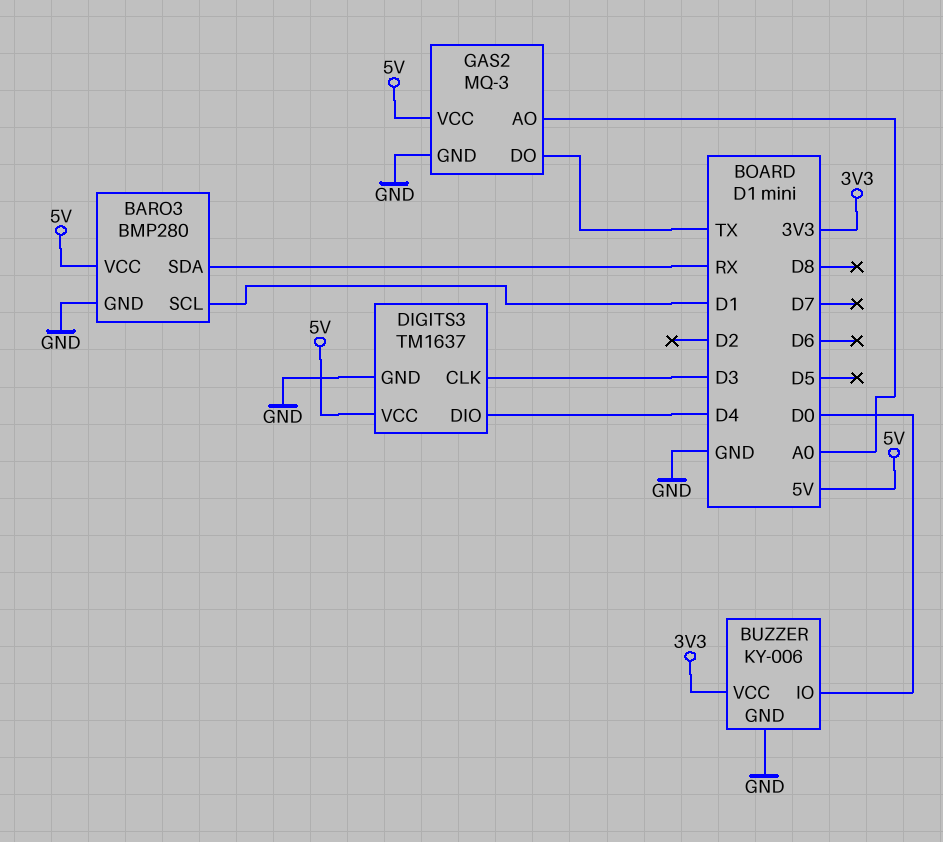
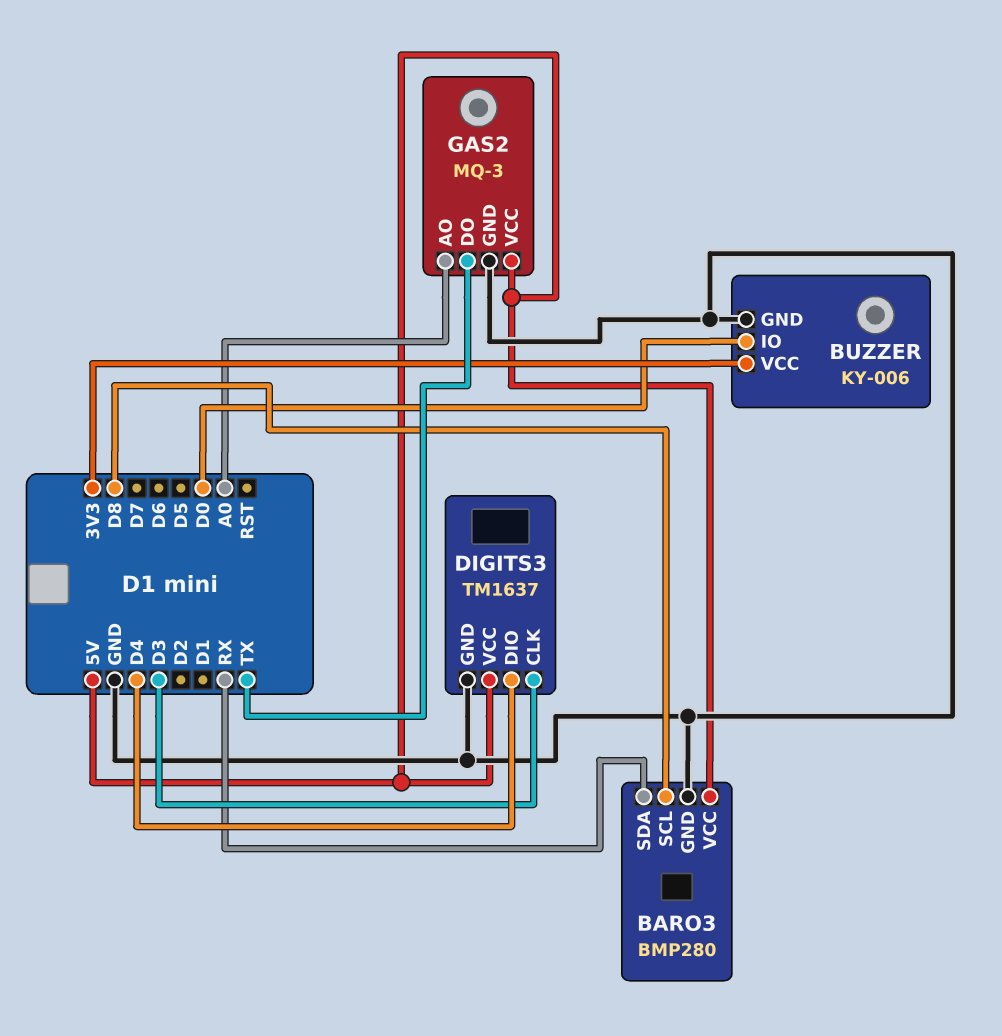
BARO3 pin SCL: D1 -> D8

